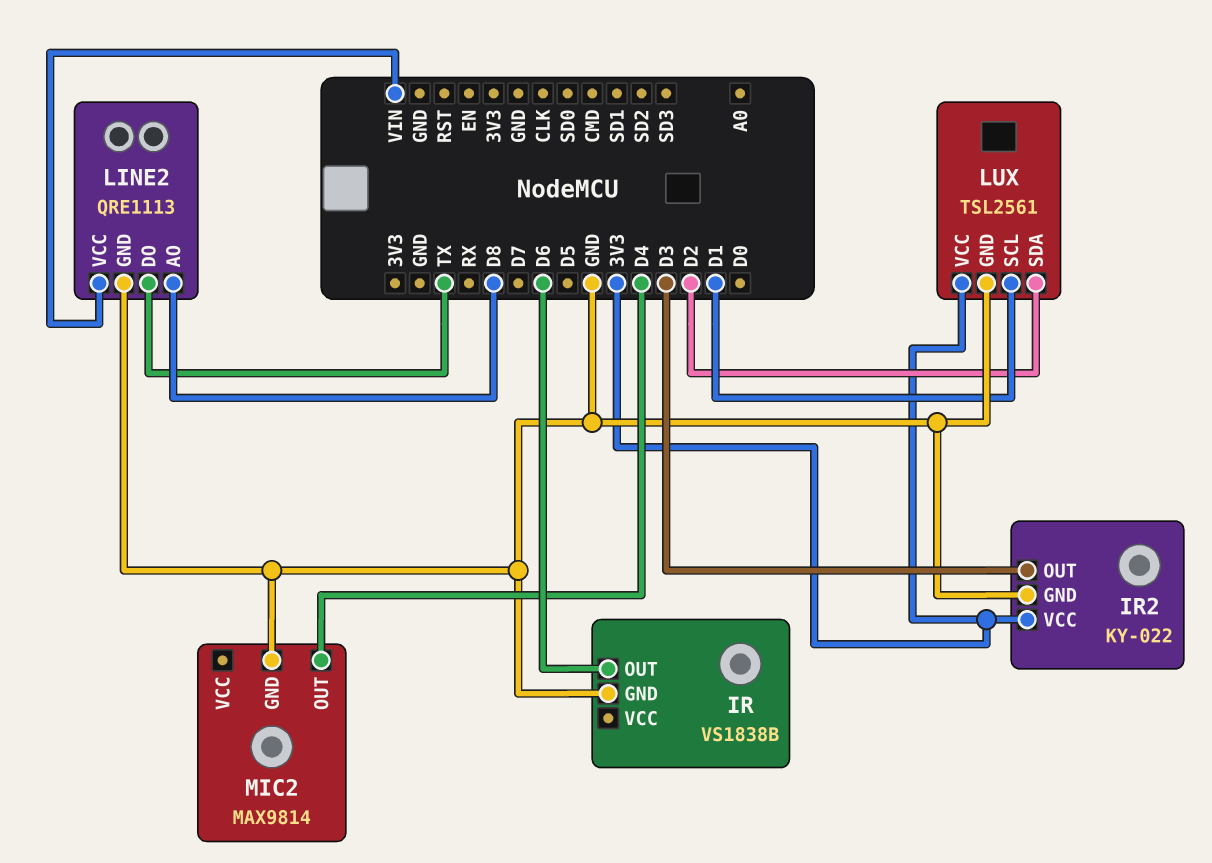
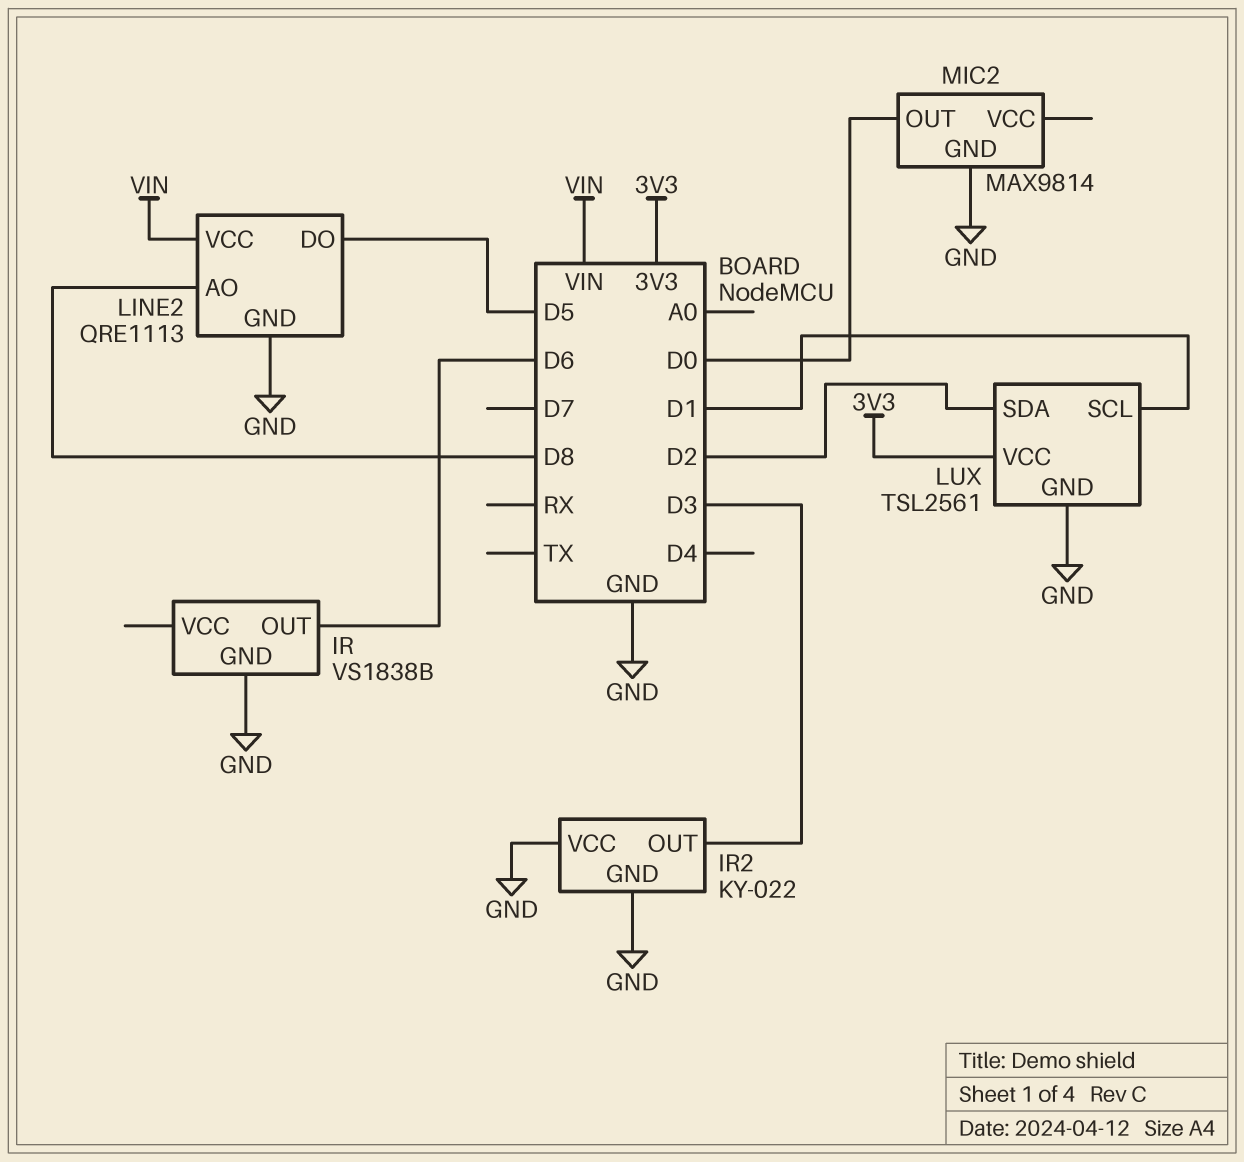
IR2 pin VCC: 3V3 -> GND
LINE2 pin DO: TX -> D5
MIC2 pin OUT: D4 -> D0

